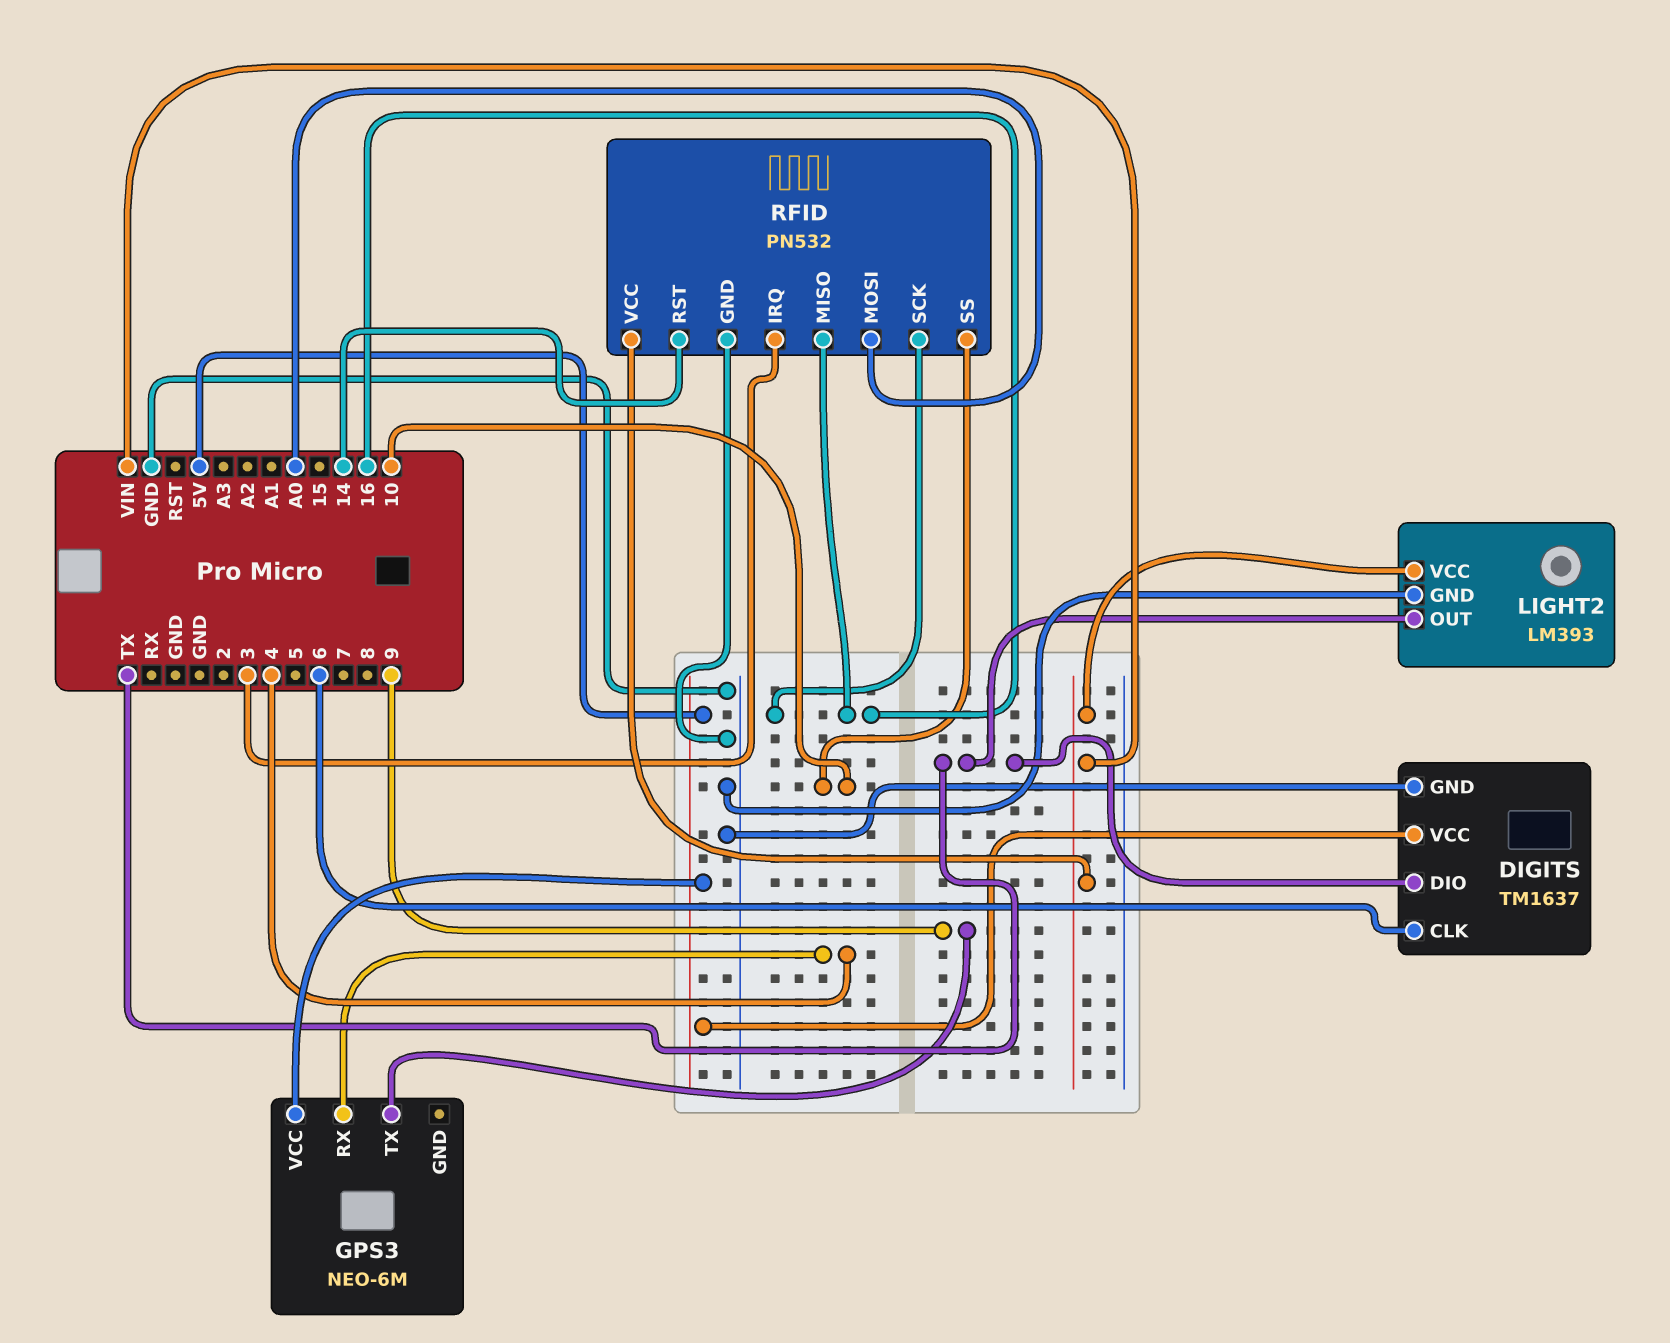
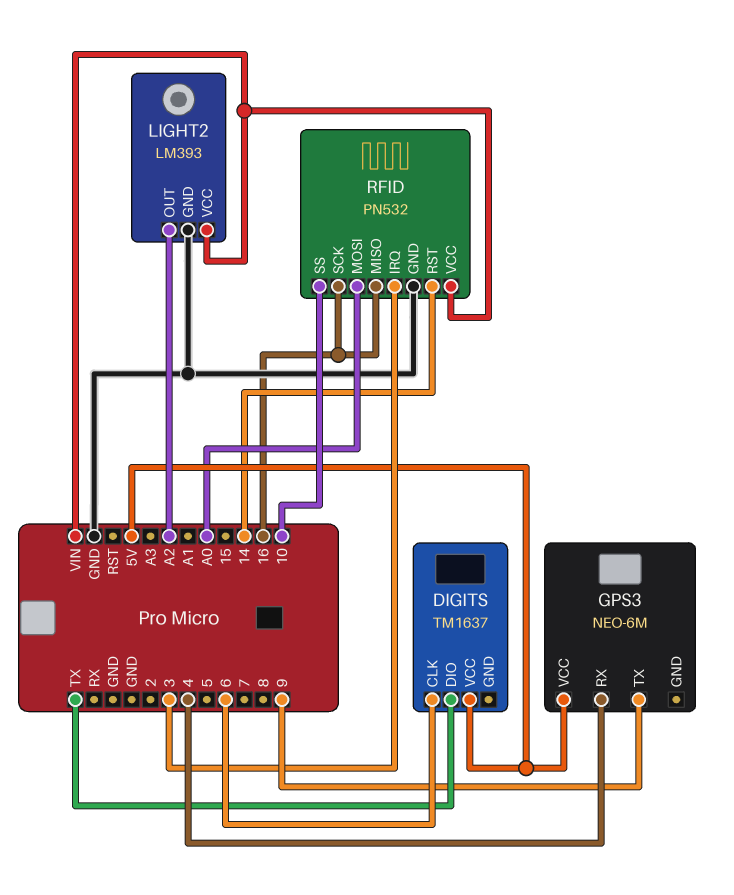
DIGITS pin GND: GND -> none
LIGHT2 pin OUT: TX -> A2

